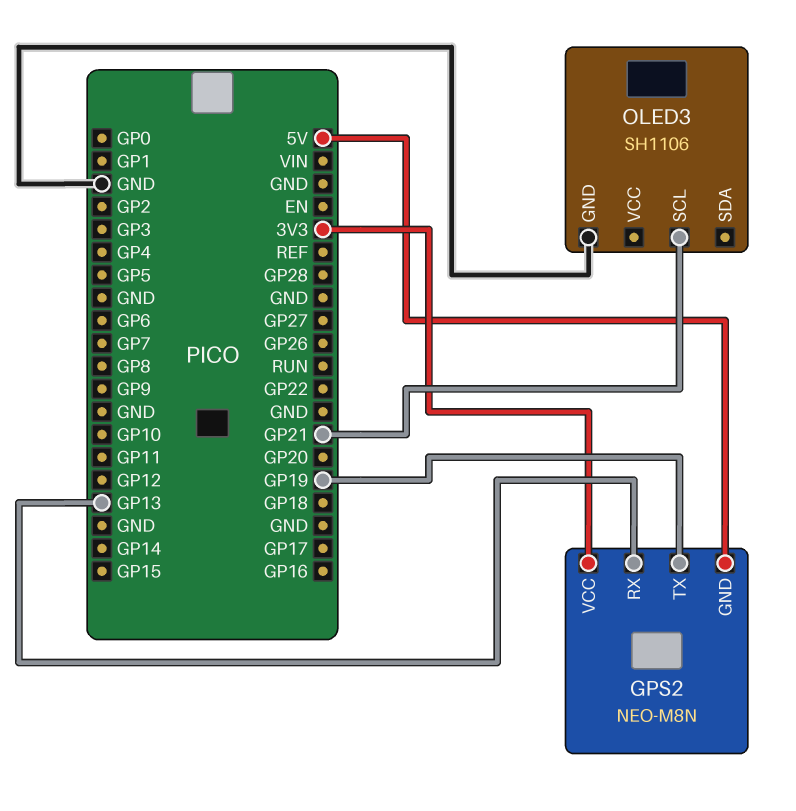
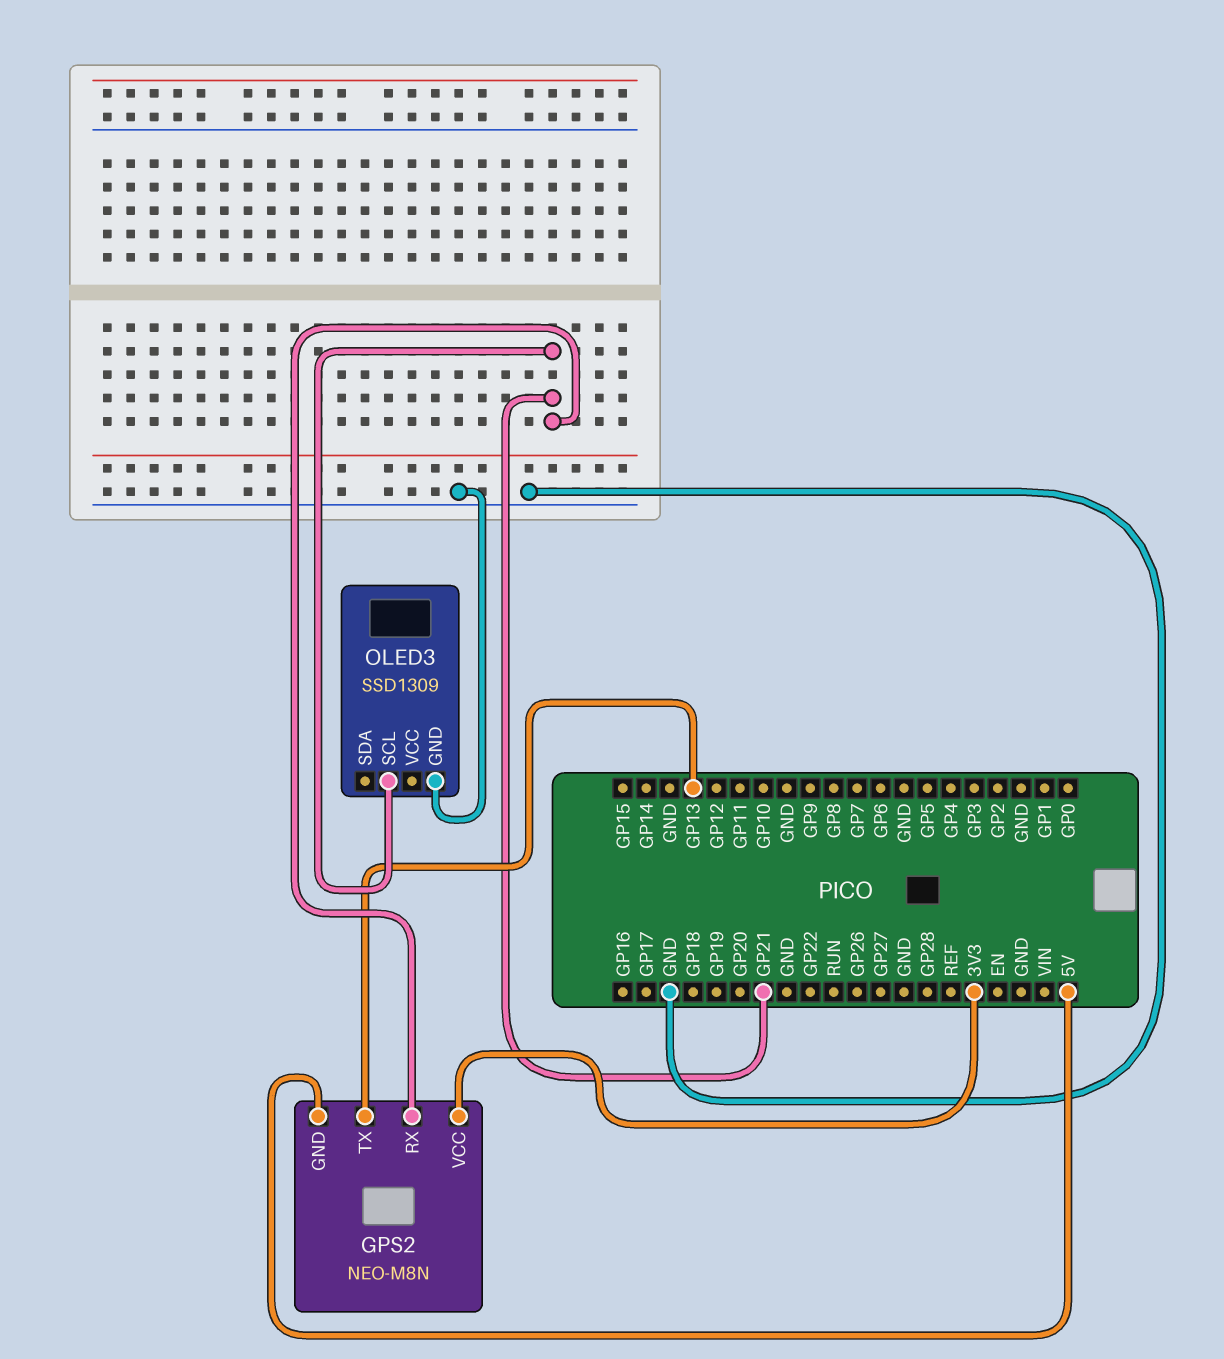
GPS2 pin RX: GP13 -> GP21
GPS2 pin TX: GP19 -> GP13
OLED3: SH1106 -> SSD1309

